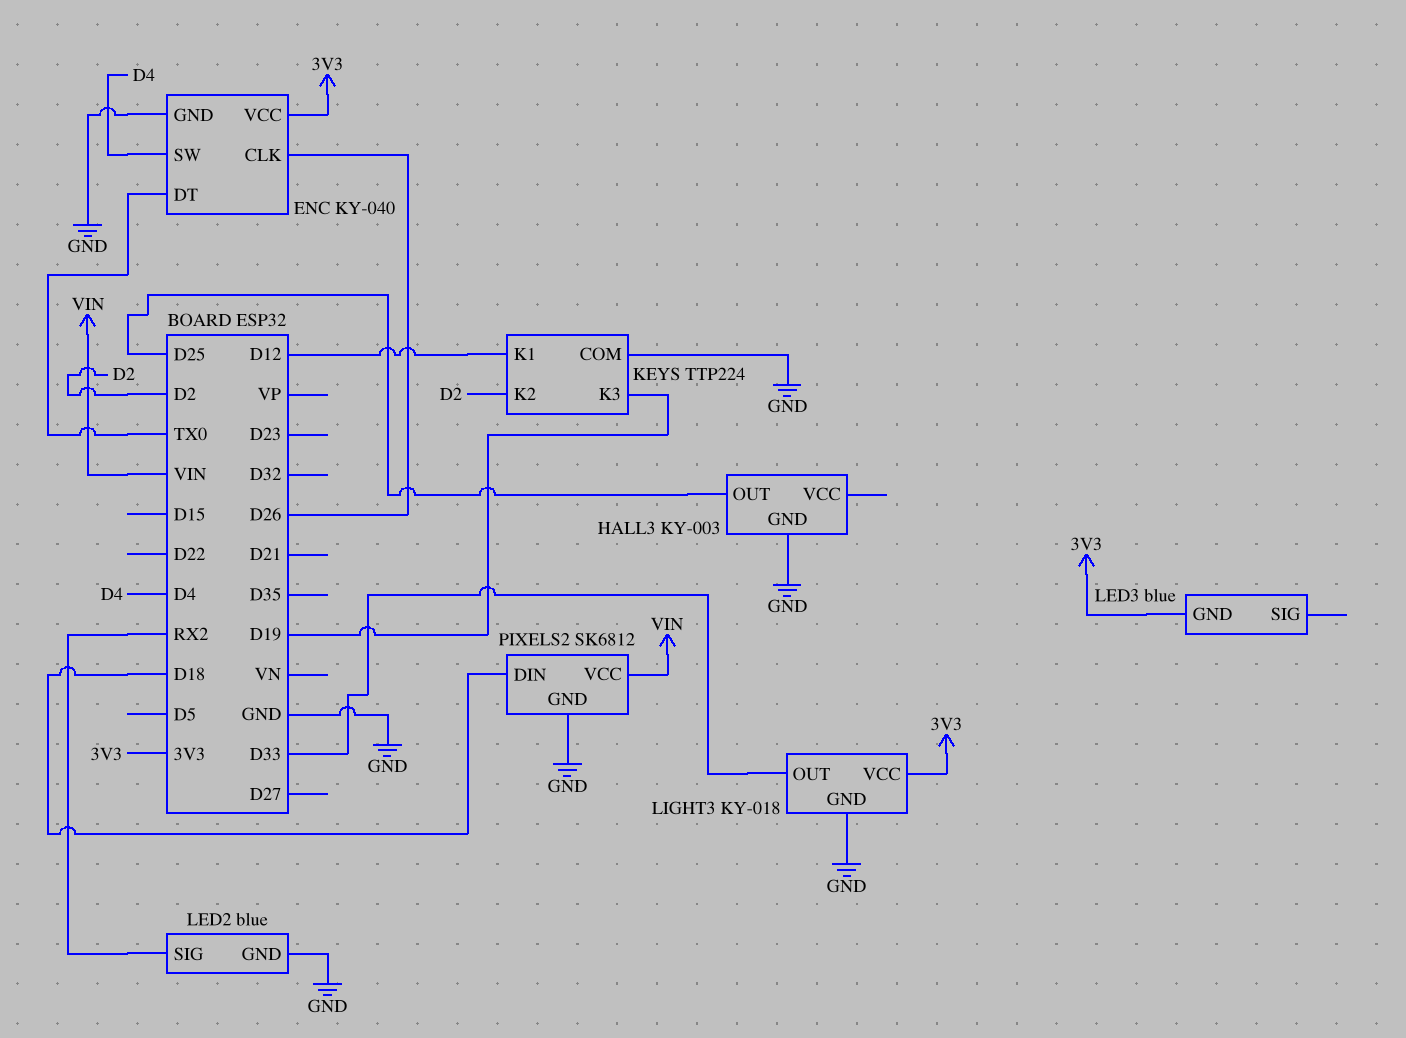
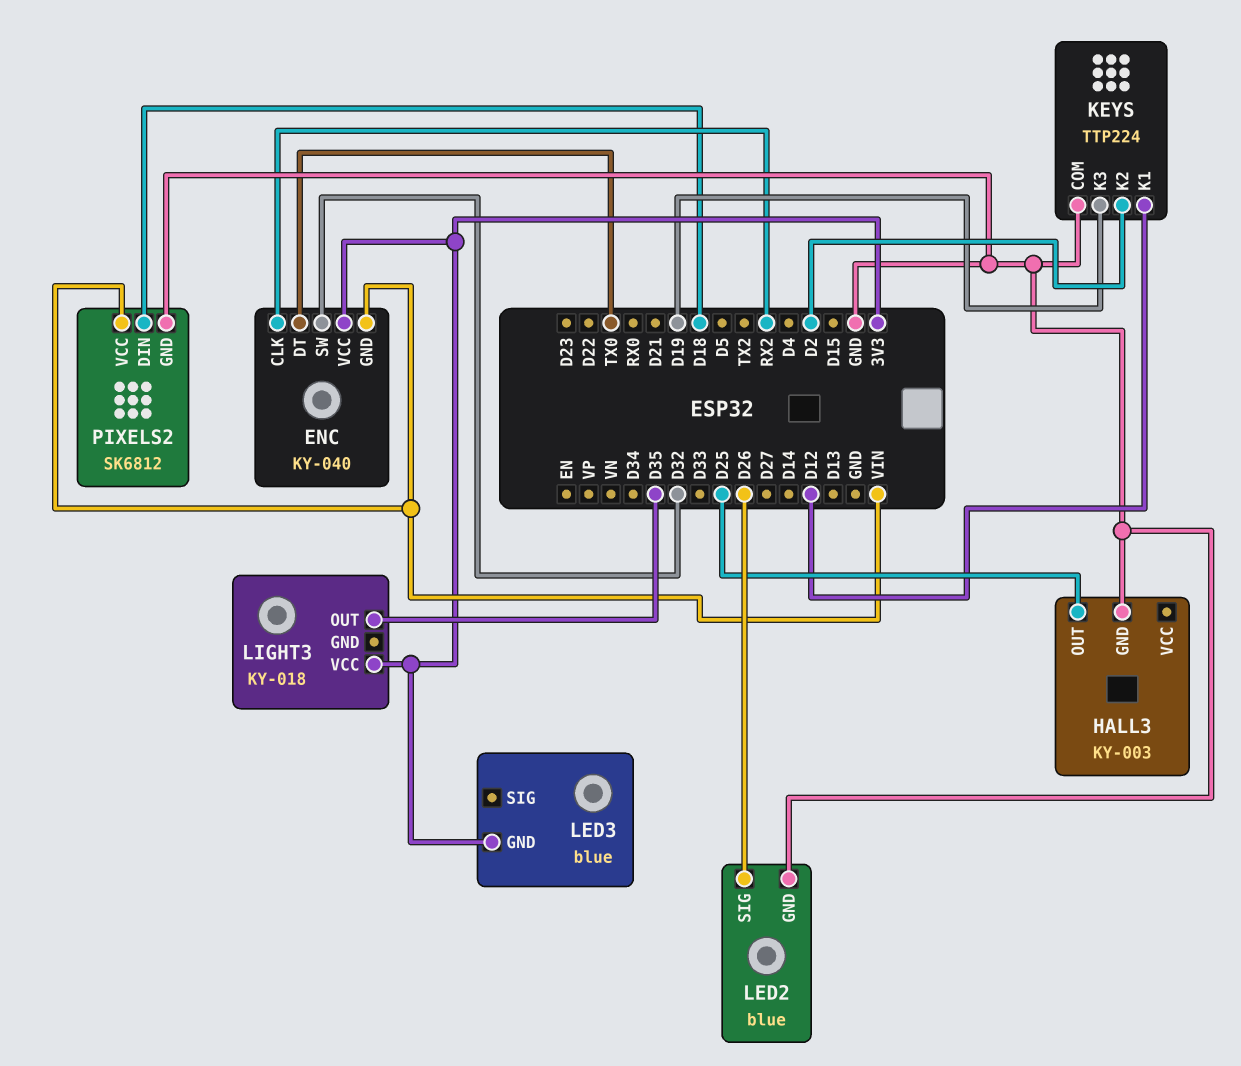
ENC pin CLK: D26 -> RX2
ENC pin GND: GND -> VIN
ENC pin SW: D4 -> D32
LED2 pin SIG: RX2 -> D26
LIGHT3 pin GND: GND -> none
LIGHT3 pin OUT: D33 -> D35

